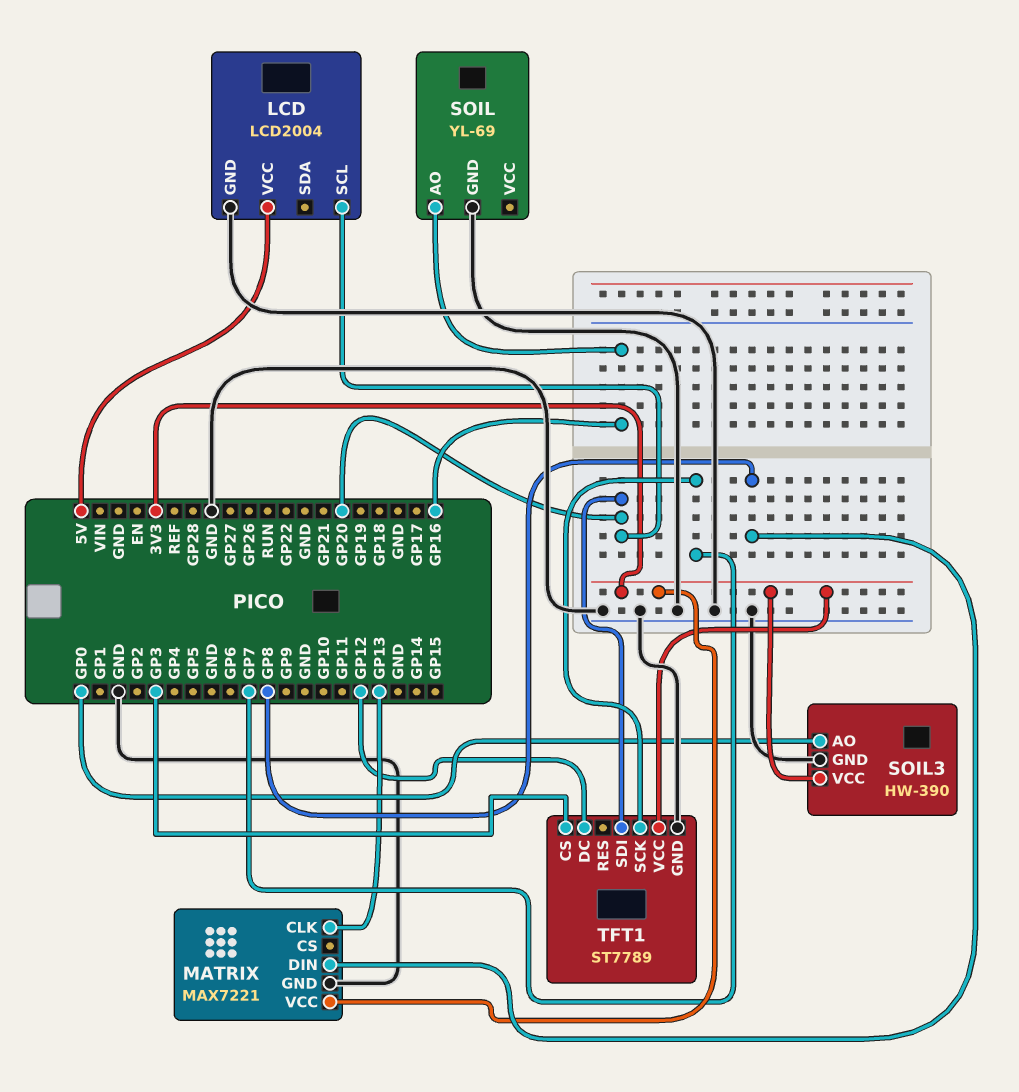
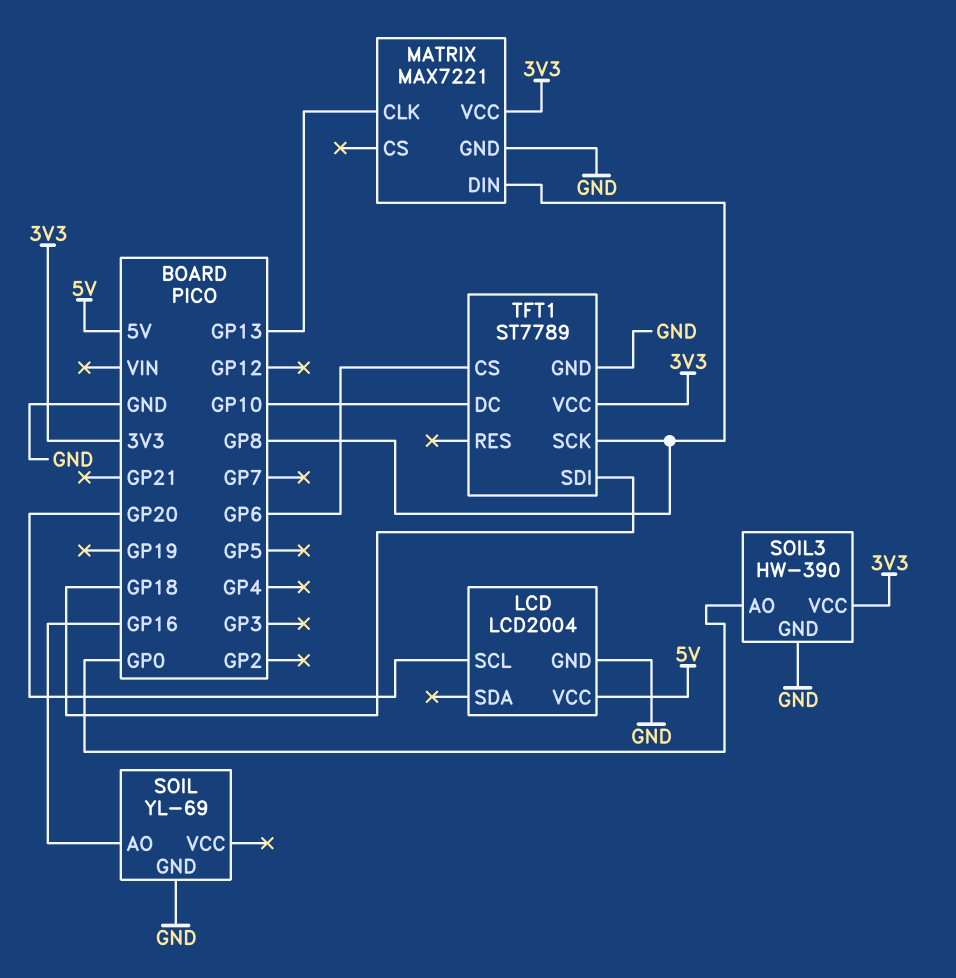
TFT1 pin CS: GP3 -> GP6
TFT1 pin DC: GP12 -> GP10
TFT1 pin SCK: GP7 -> GP8
TFT1 pin SDI: GP20 -> GP18

